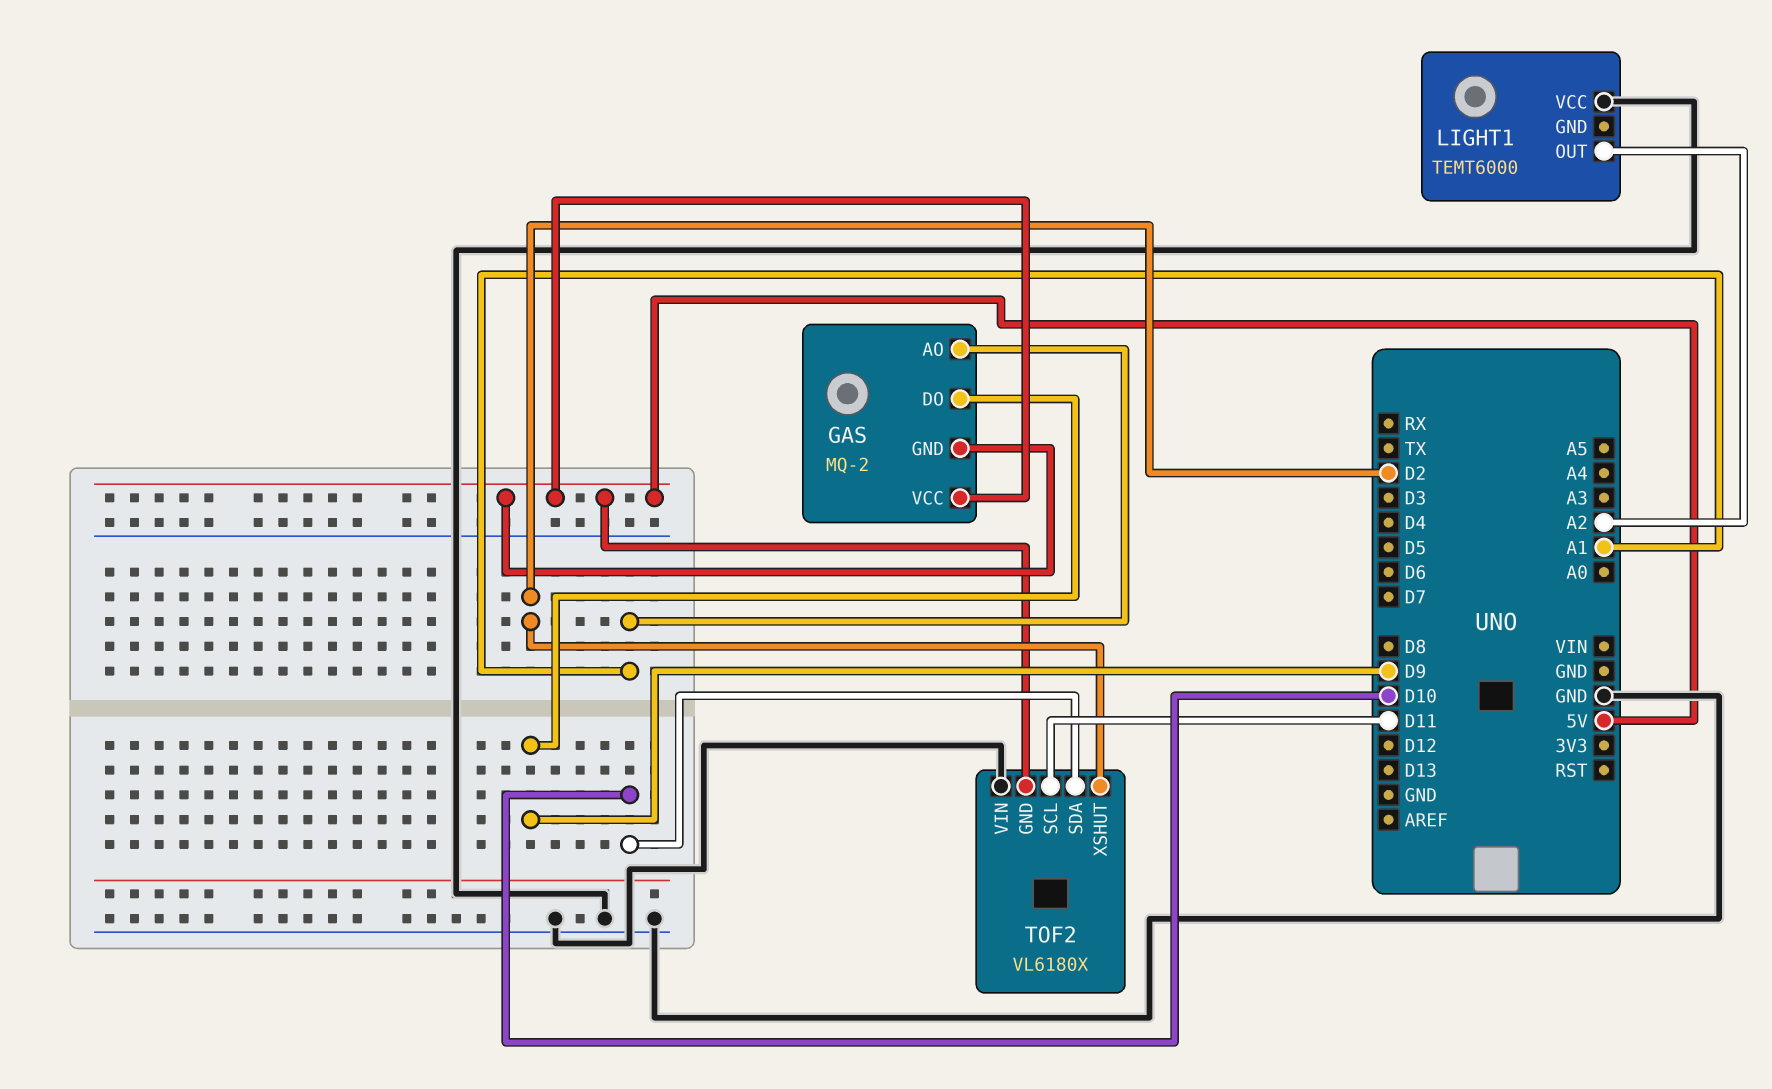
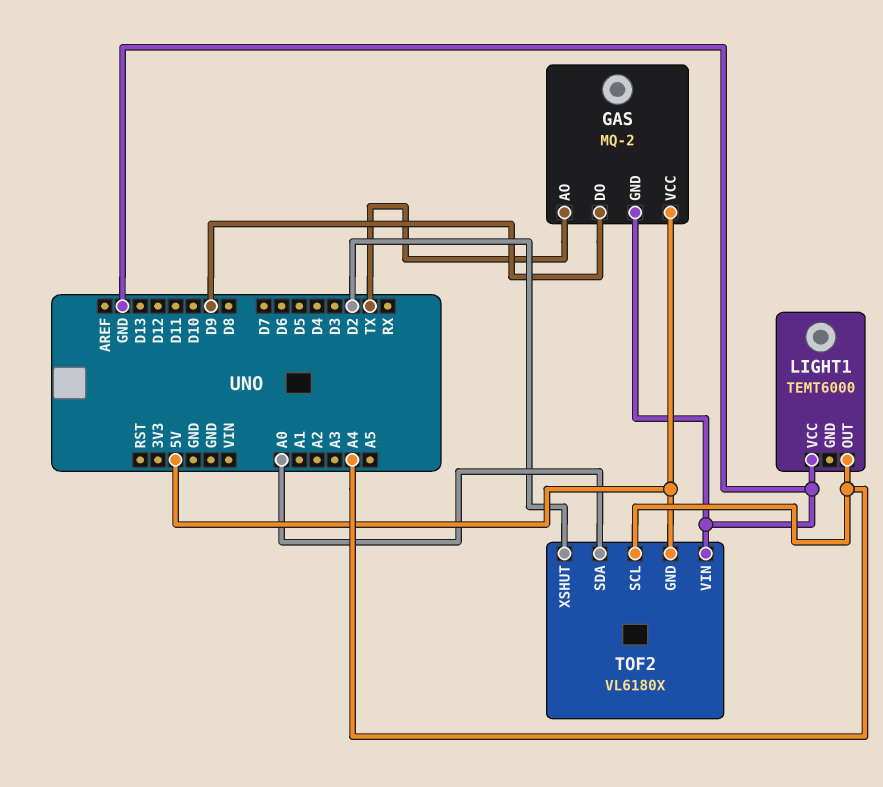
GAS pin AO: A1 -> TX
GAS pin GND: 5V -> GND
LIGHT1 pin OUT: A2 -> A4
TOF2 pin SCL: D11 -> A4
TOF2 pin SDA: D10 -> A0

